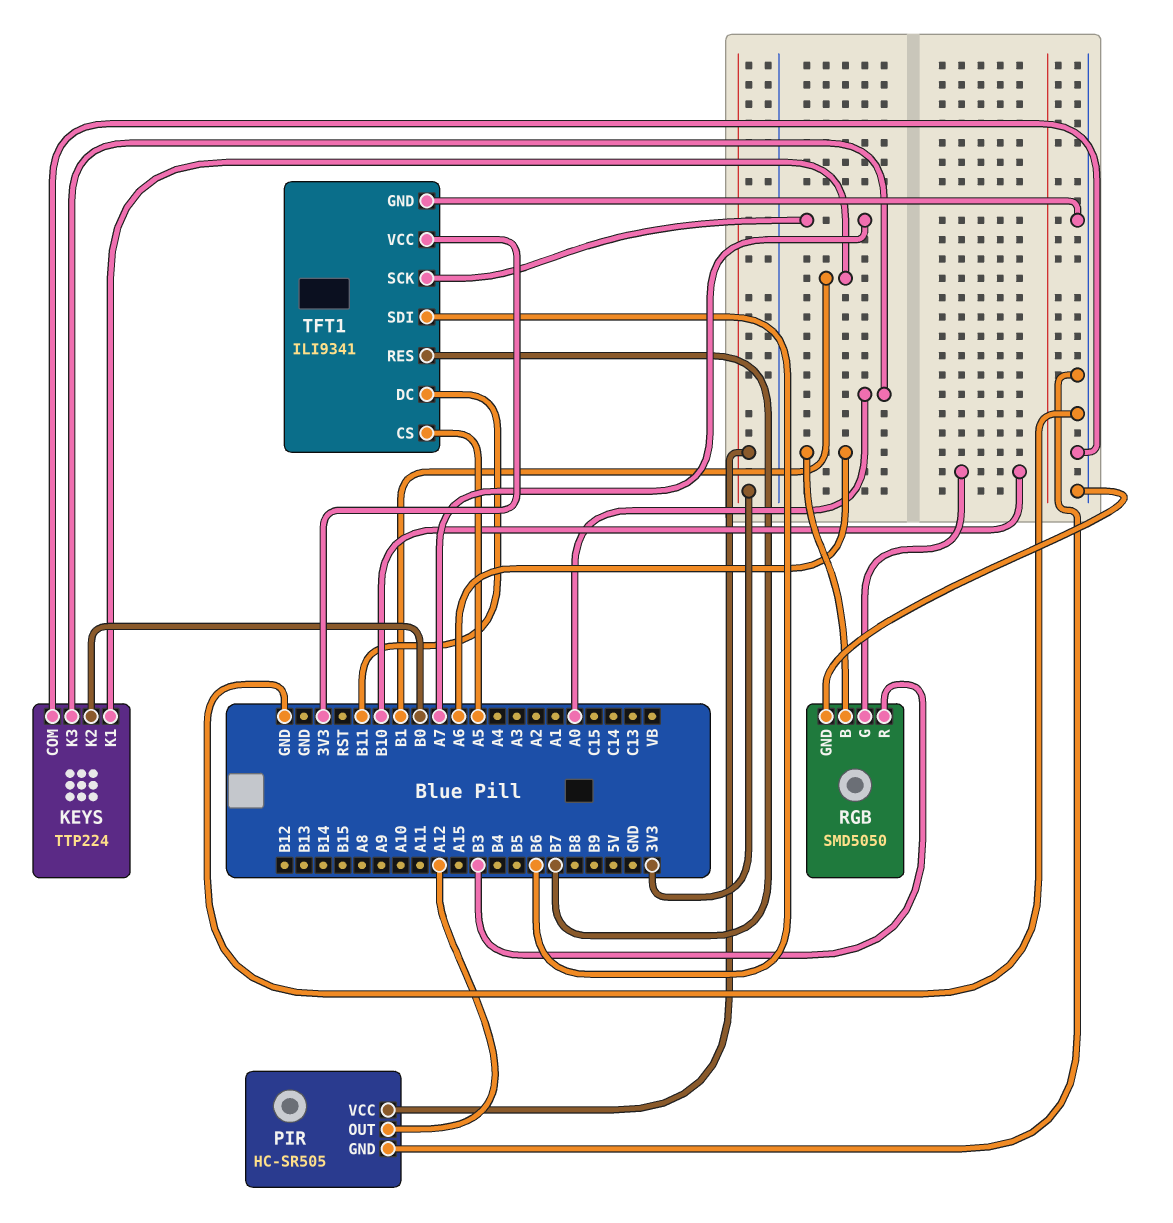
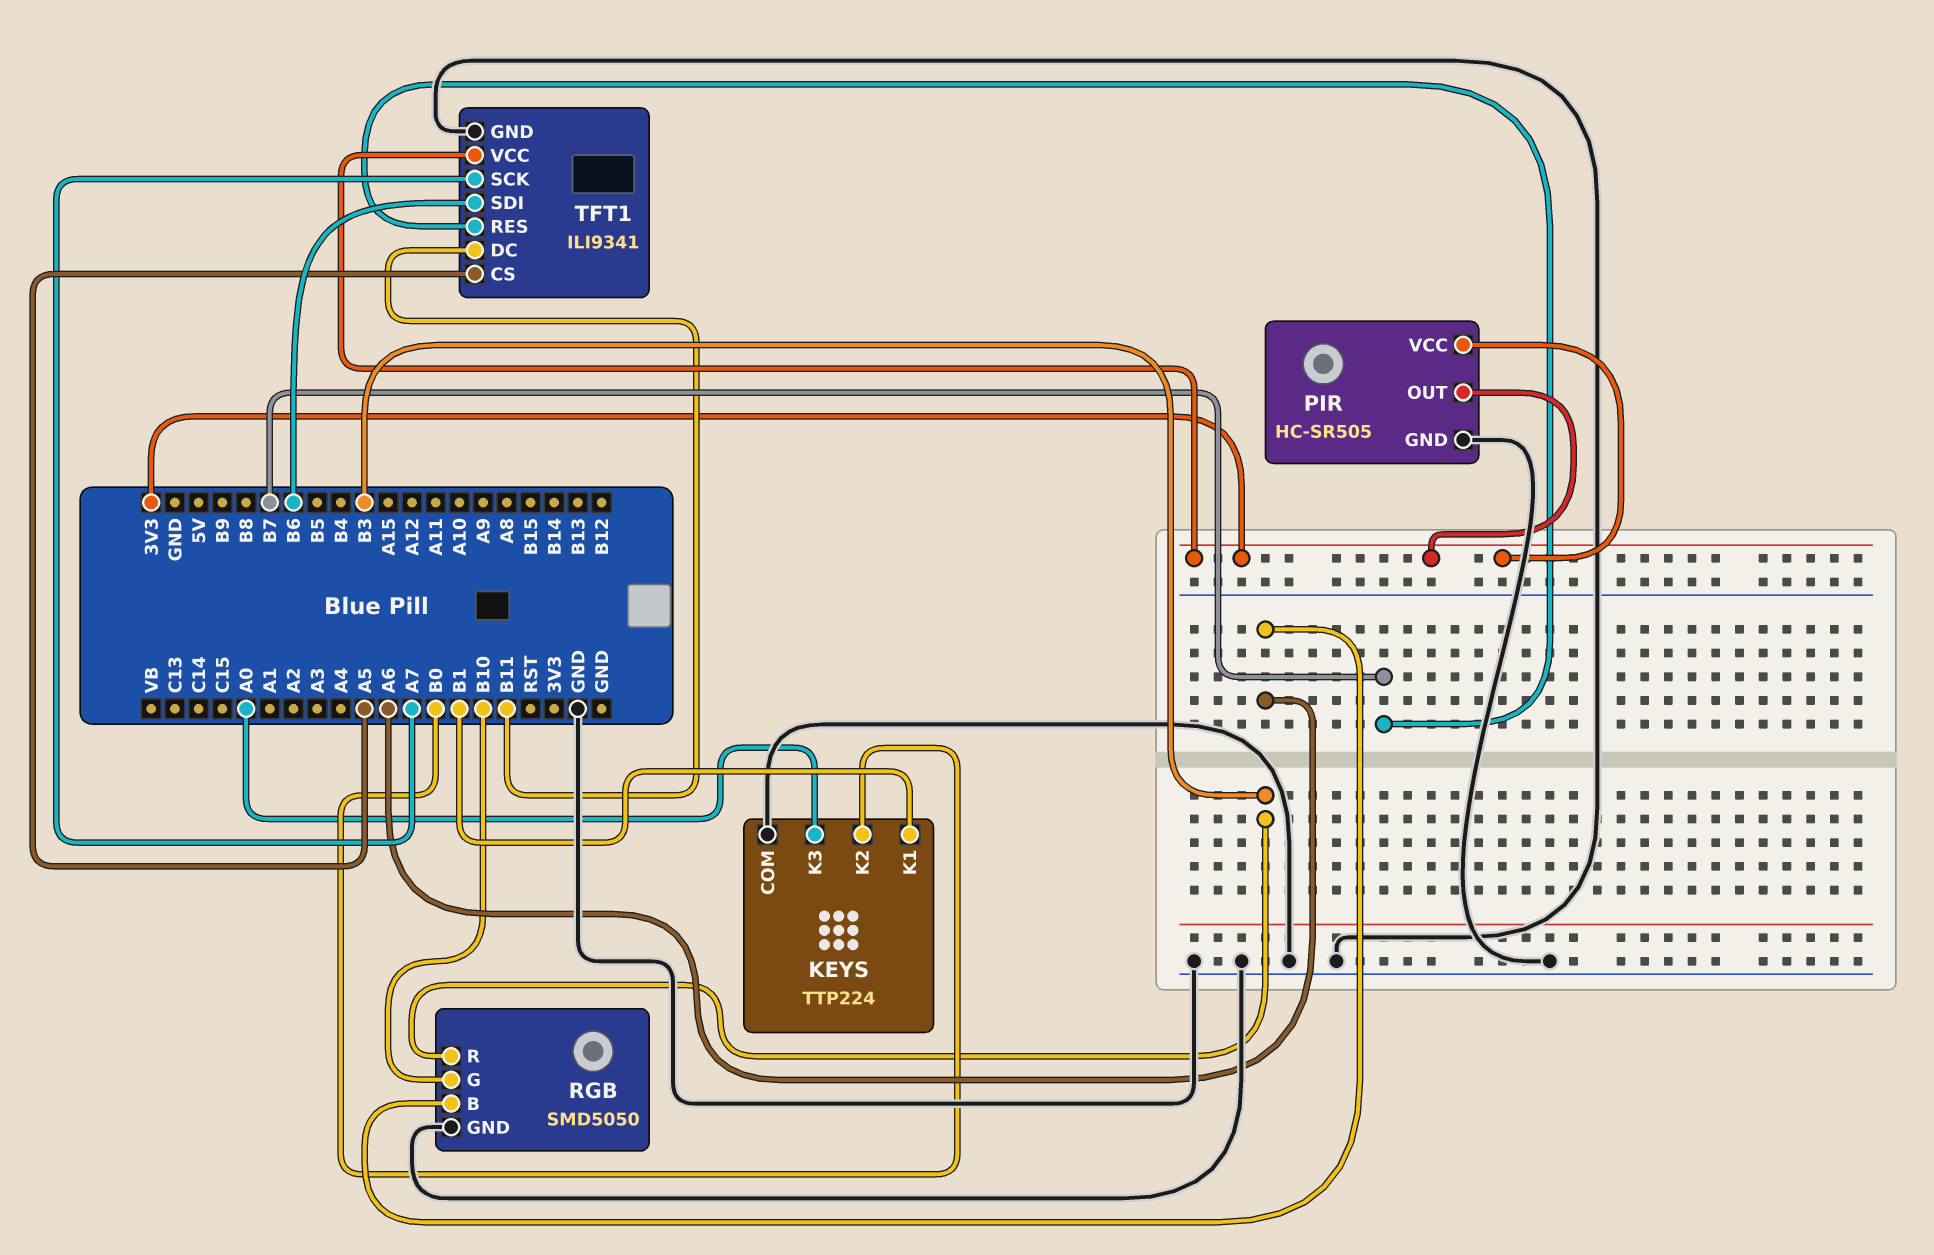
PIR pin OUT: A12 -> 3V3

